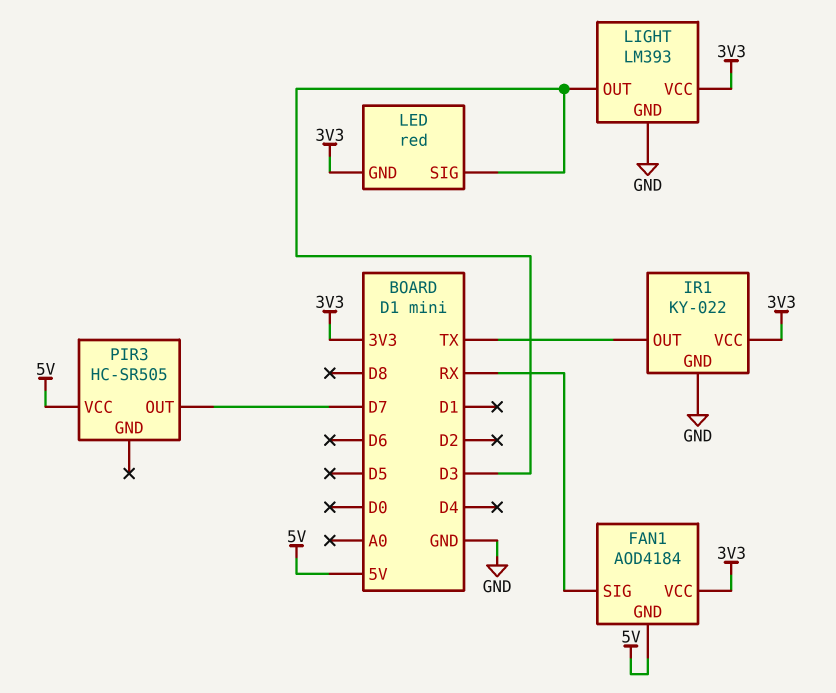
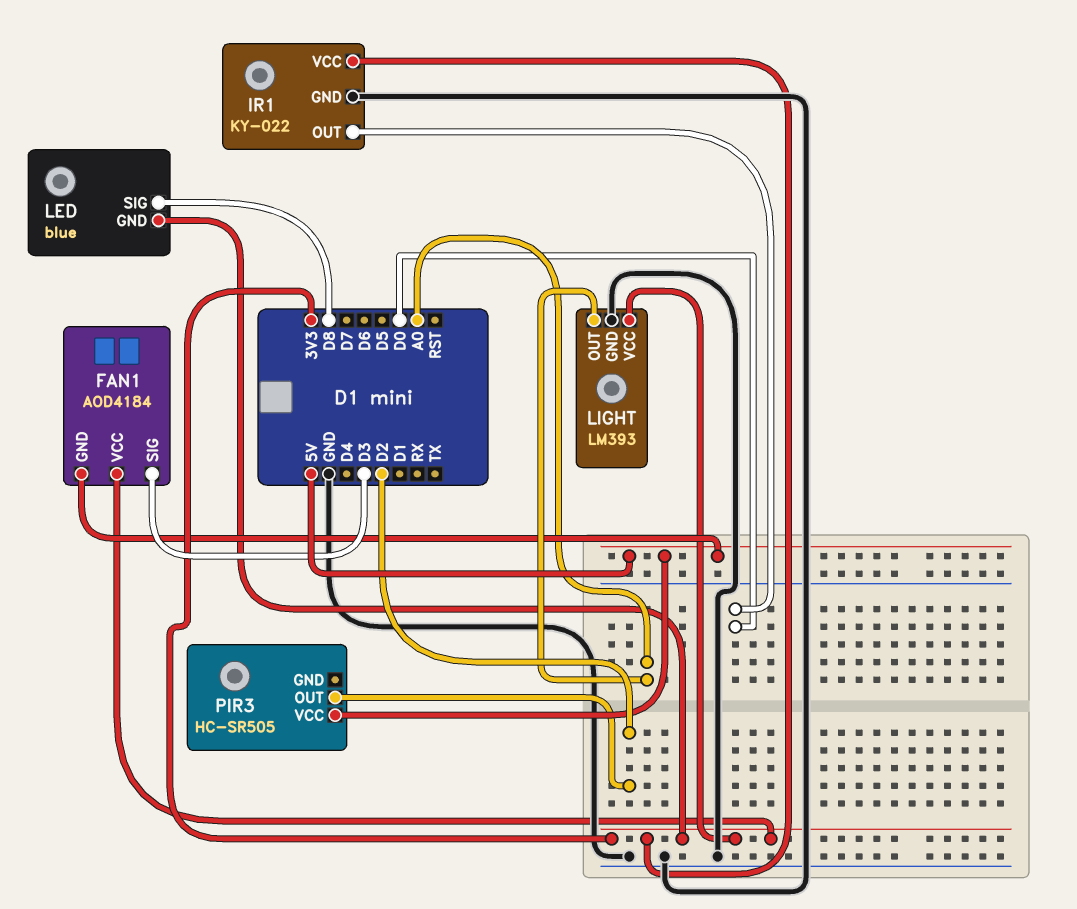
FAN1 pin SIG: RX -> D3
IR1 pin OUT: TX -> D0
LED: red -> blue
LED pin SIG: D3 -> D8
LIGHT pin OUT: D3 -> A0
PIR3 pin OUT: D7 -> D2

